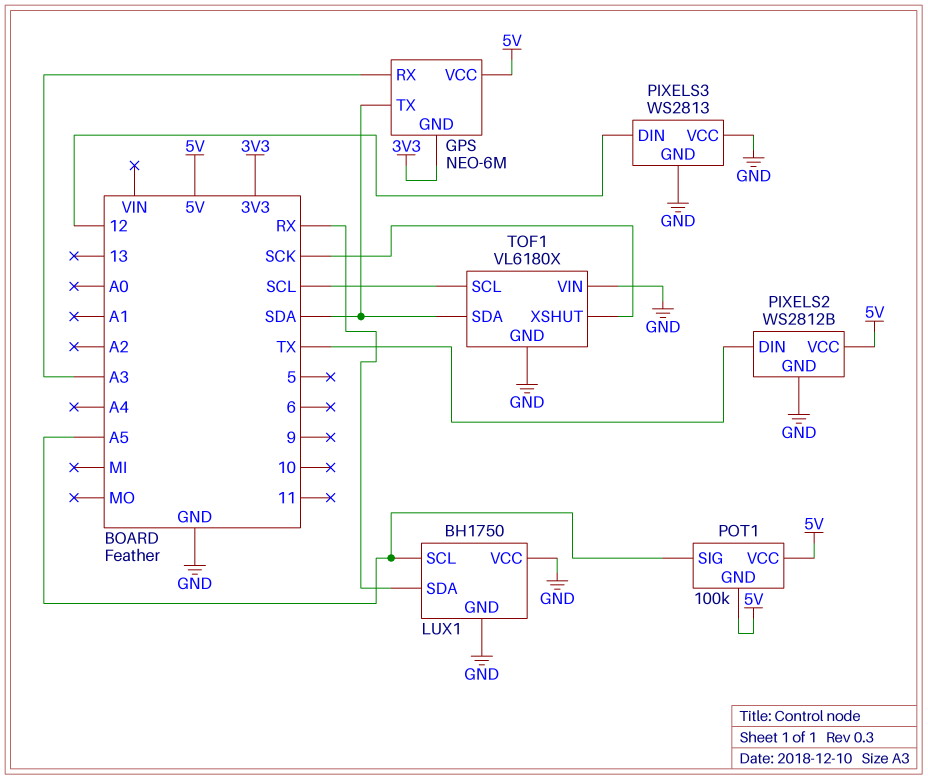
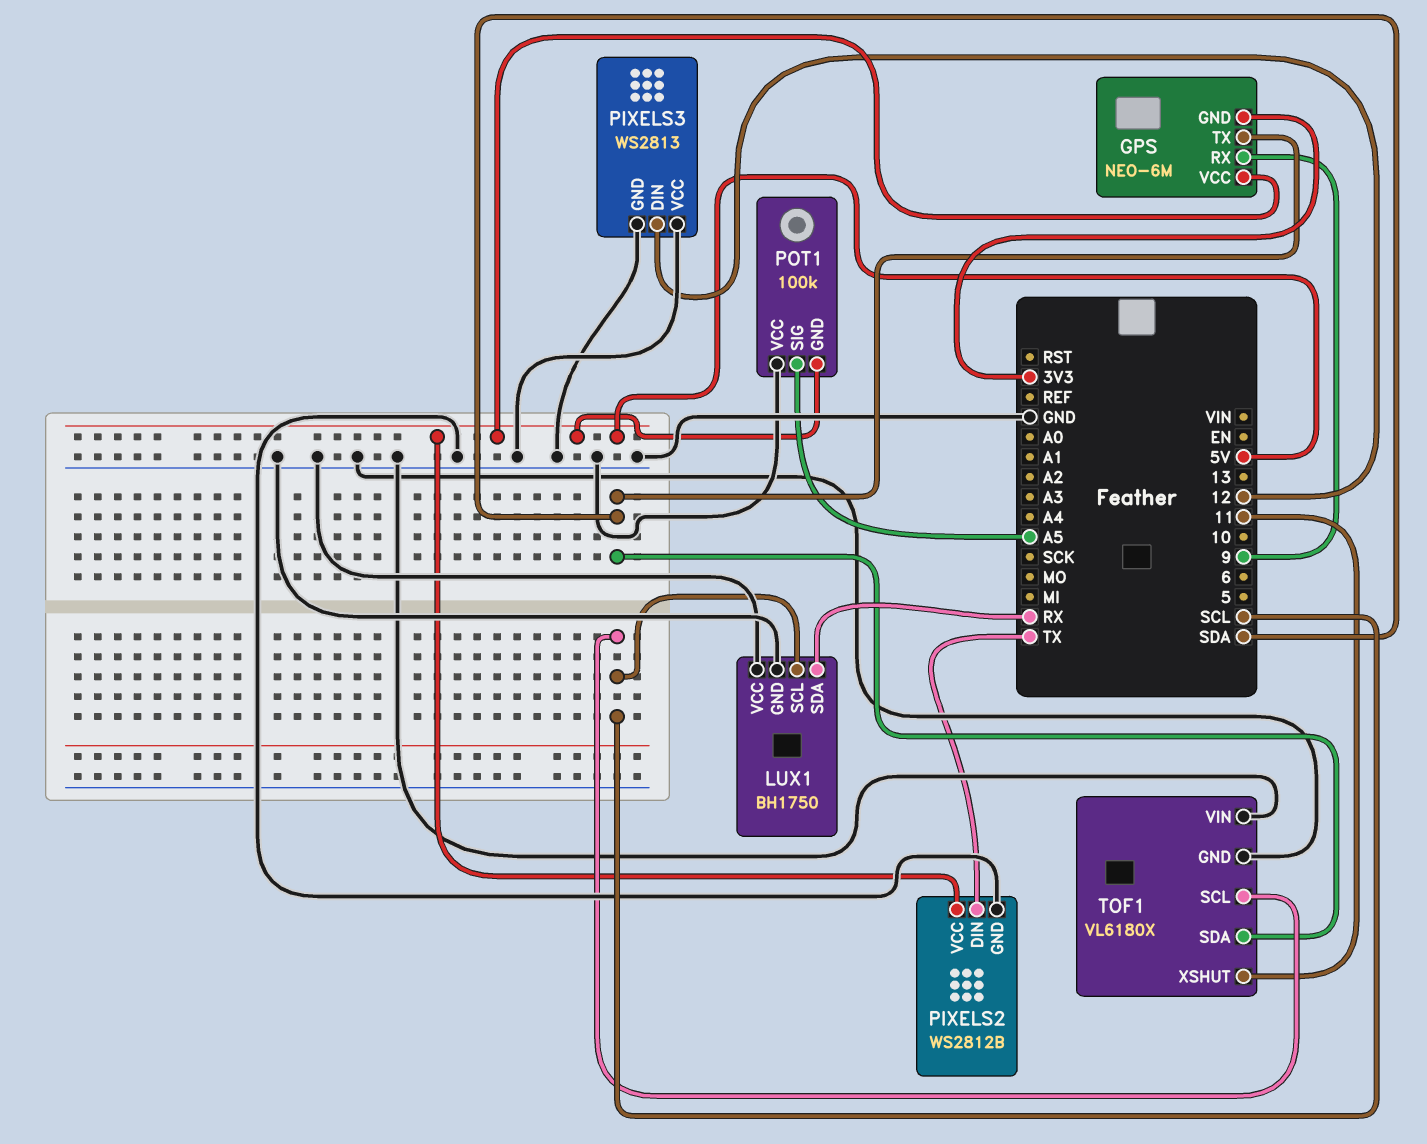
GPS pin RX: A3 -> 9
LUX1 pin SCL: A5 -> SCL
POT1 pin VCC: 5V -> GND
TOF1 pin XSHUT: SCK -> 11

